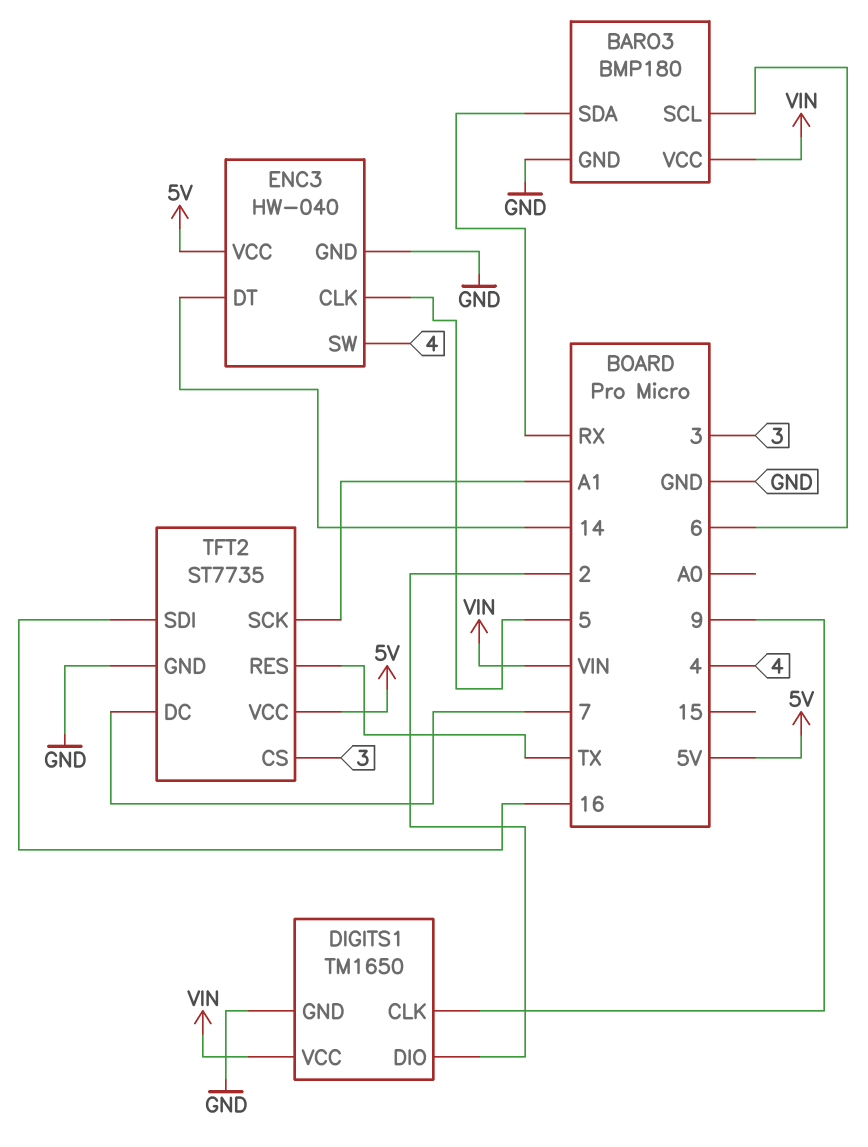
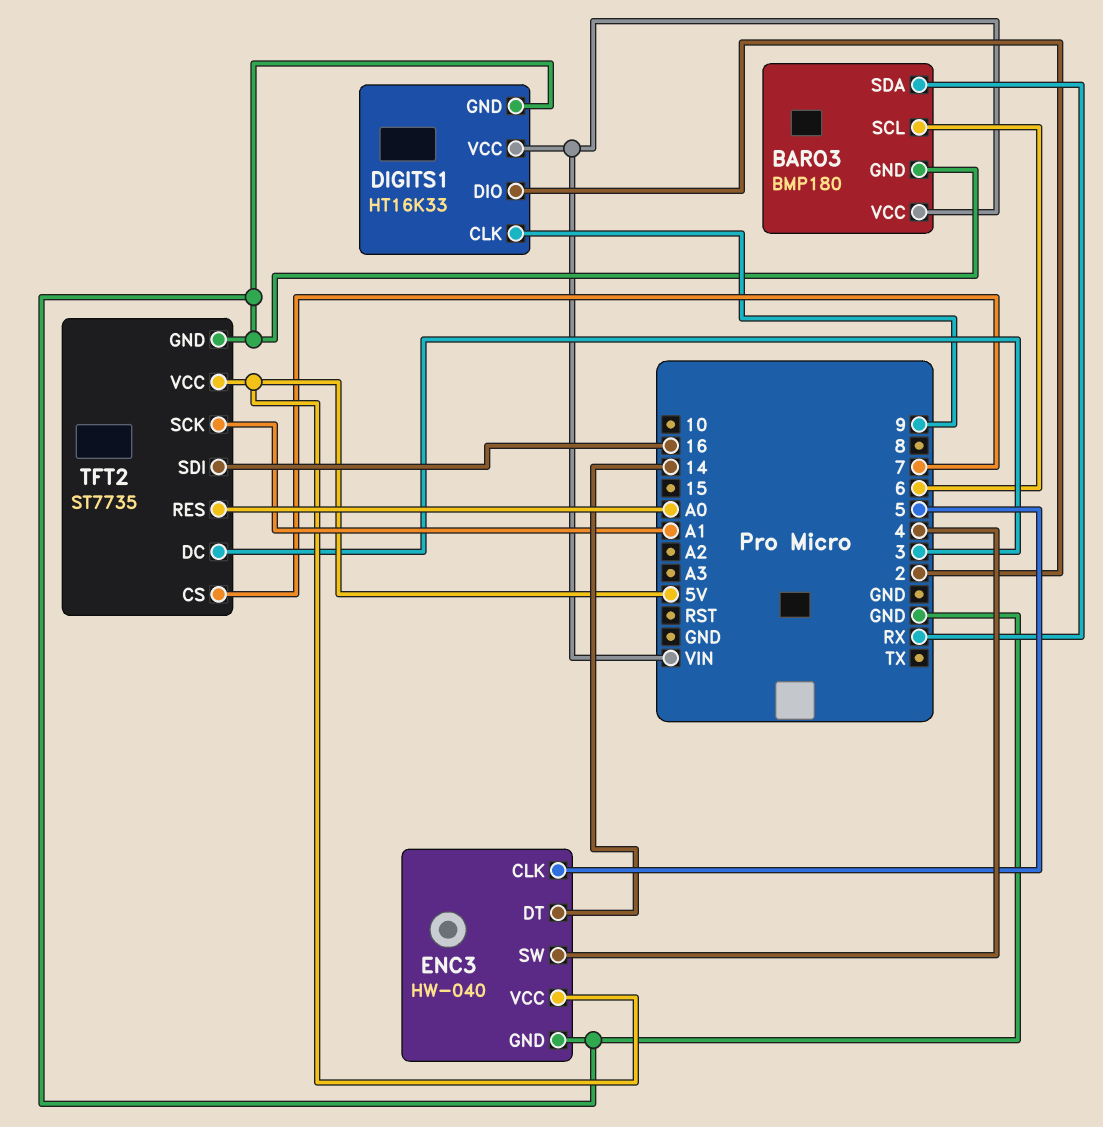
DIGITS1: TM1650 -> HT16K33
TFT2 pin CS: 3 -> 7
TFT2 pin DC: 7 -> 3
TFT2 pin RES: TX -> A0

